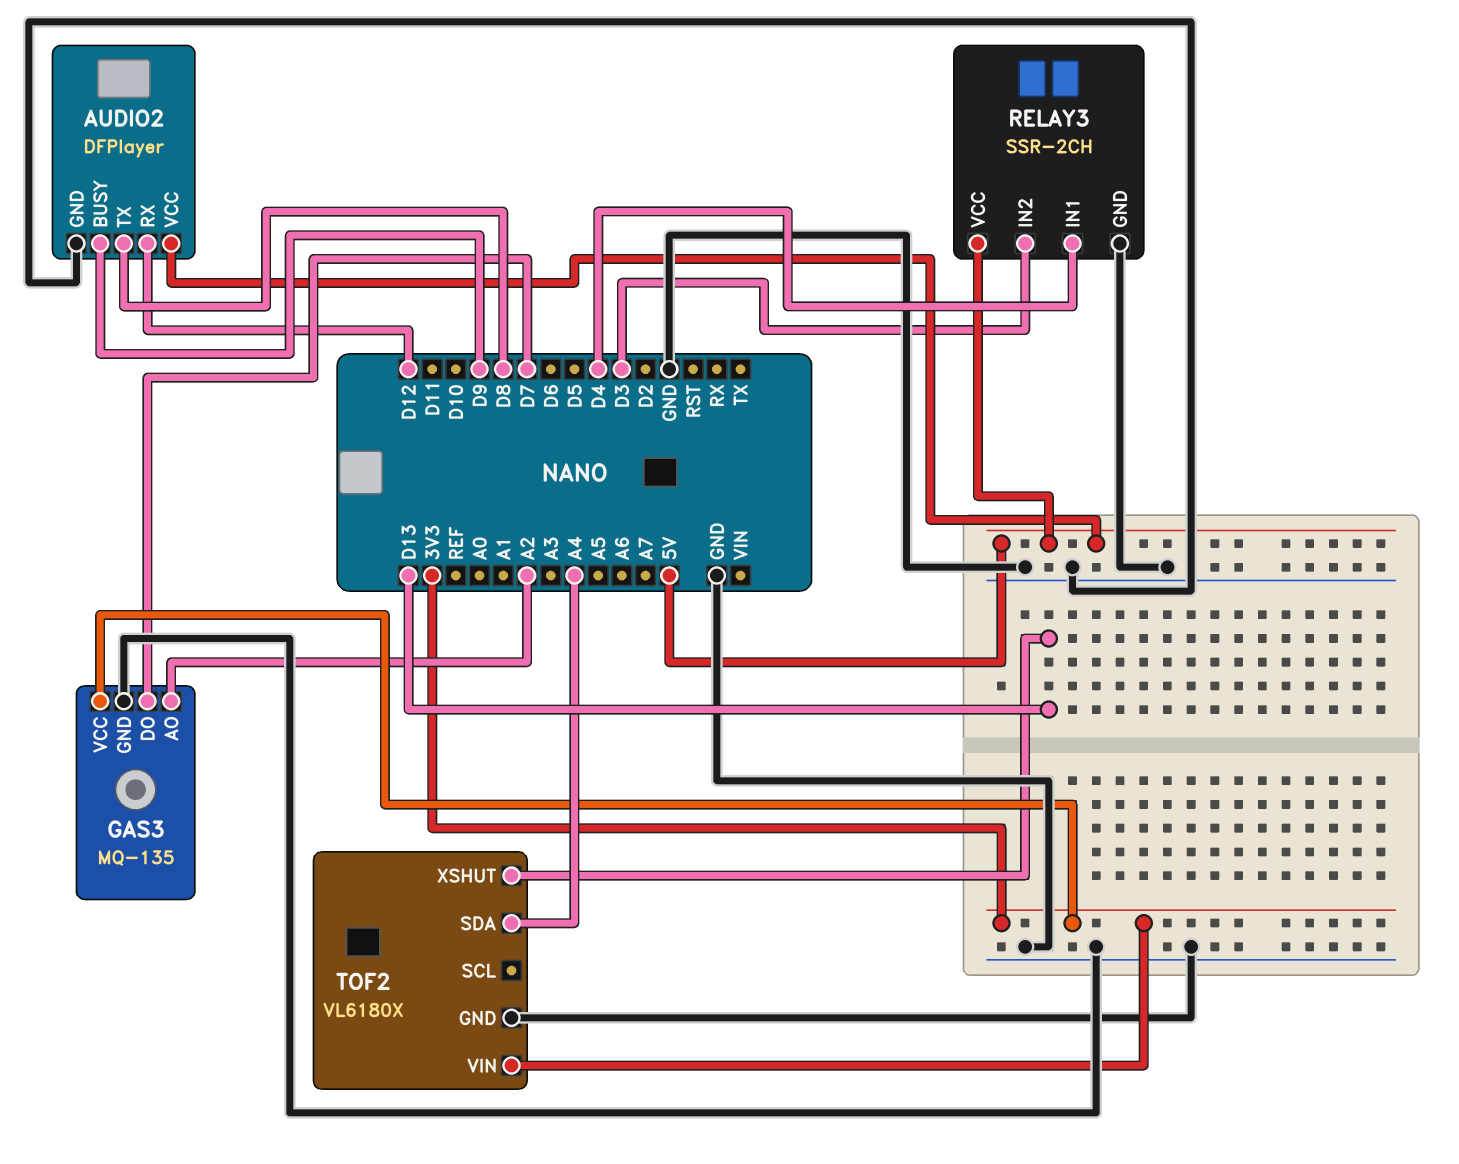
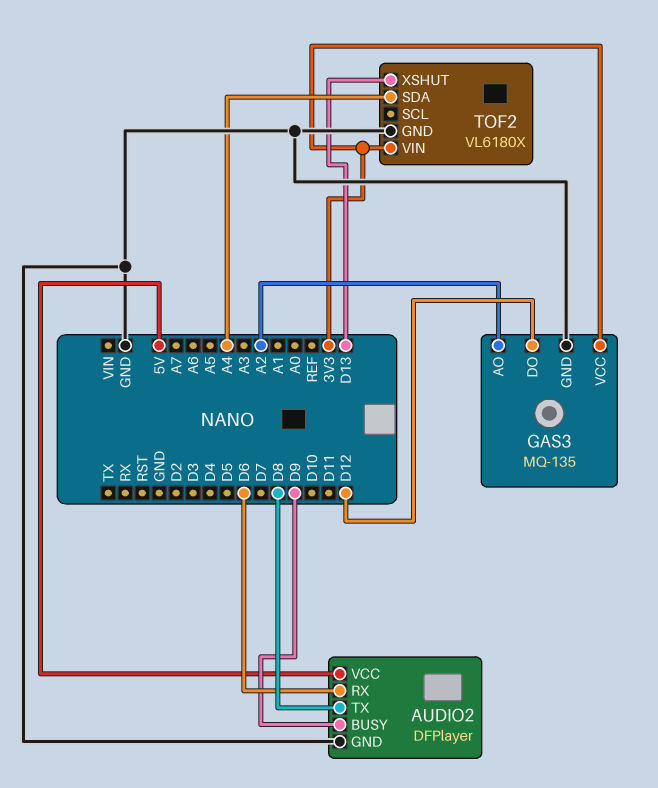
AUDIO2 pin RX: D12 -> D6
GAS3 pin DO: D7 -> D12
RELAY3: SSR-2CH -> none
RELAY3 pin GND: GND -> none
RELAY3 pin IN1: D4 -> none
RELAY3 pin IN2: D3 -> none
RELAY3 pin VCC: 5V -> none

